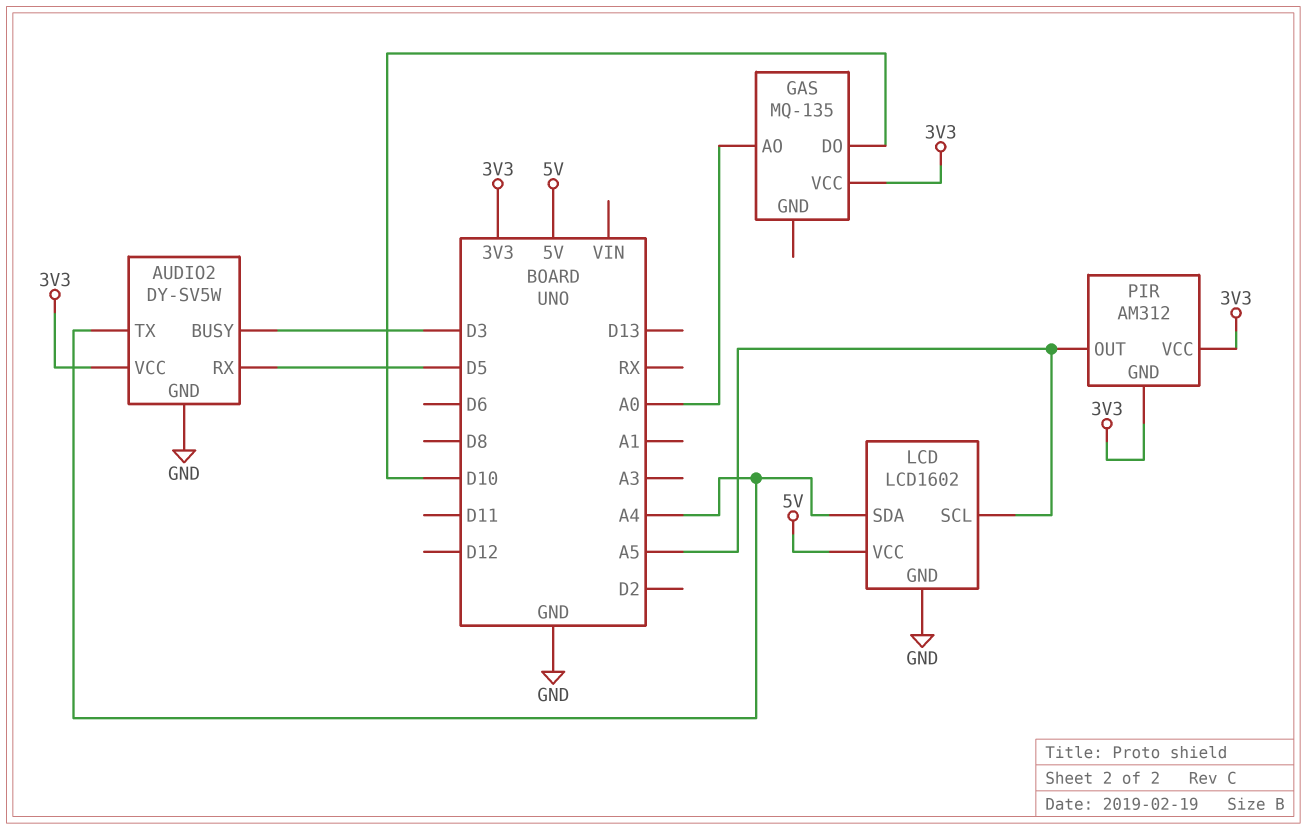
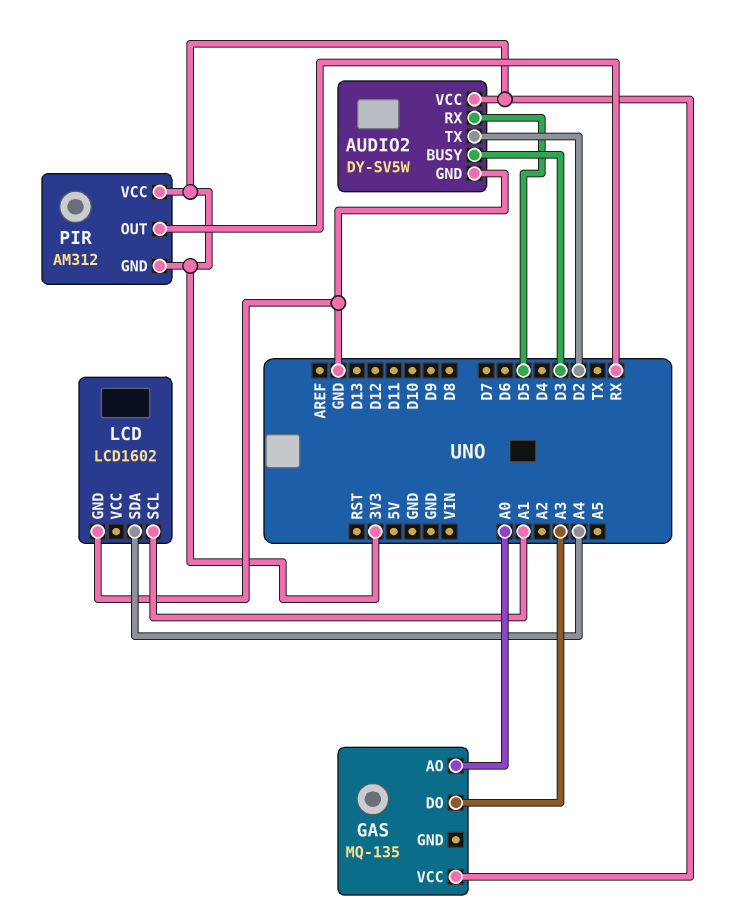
AUDIO2 pin TX: A4 -> D2
GAS pin DO: D10 -> A3
LCD pin SCL: A5 -> A1
LCD pin VCC: 5V -> none
PIR pin OUT: A5 -> RX

